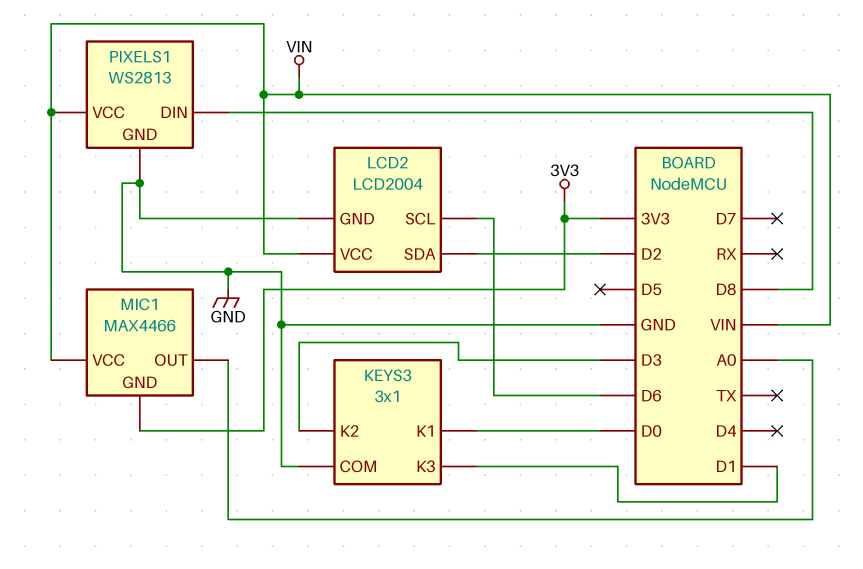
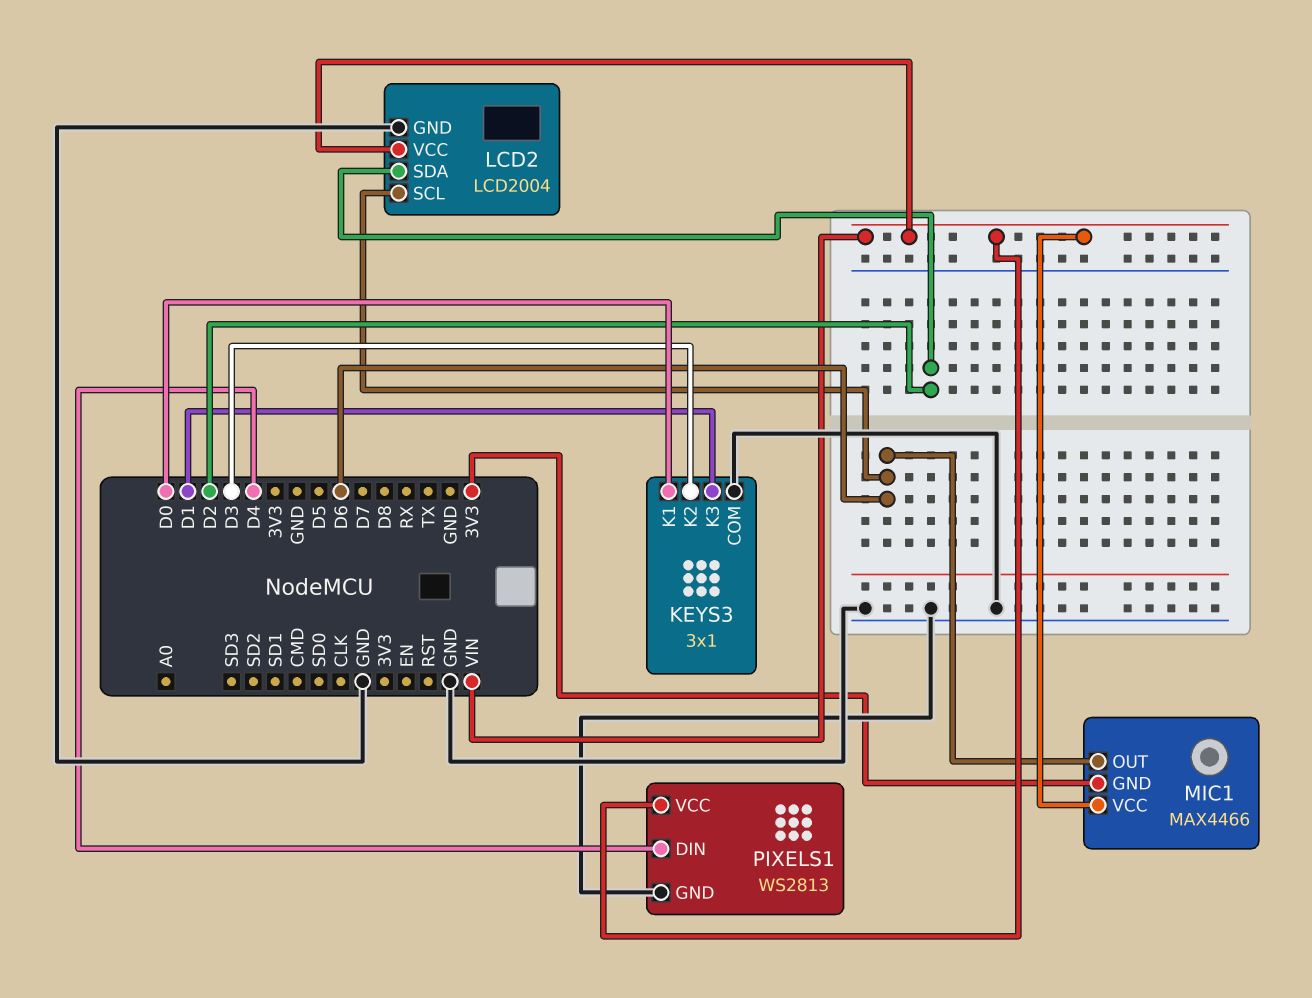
MIC1 pin OUT: A0 -> D6
PIXELS1 pin DIN: D8 -> D4

